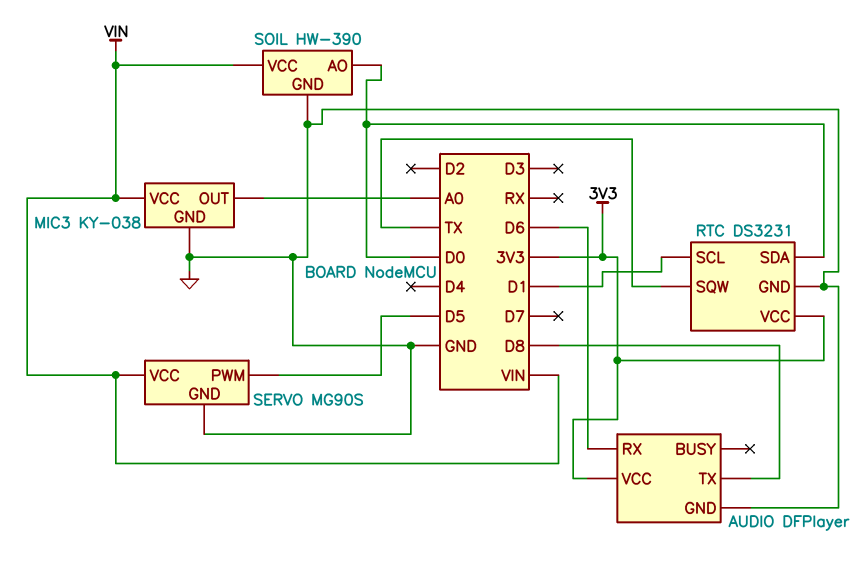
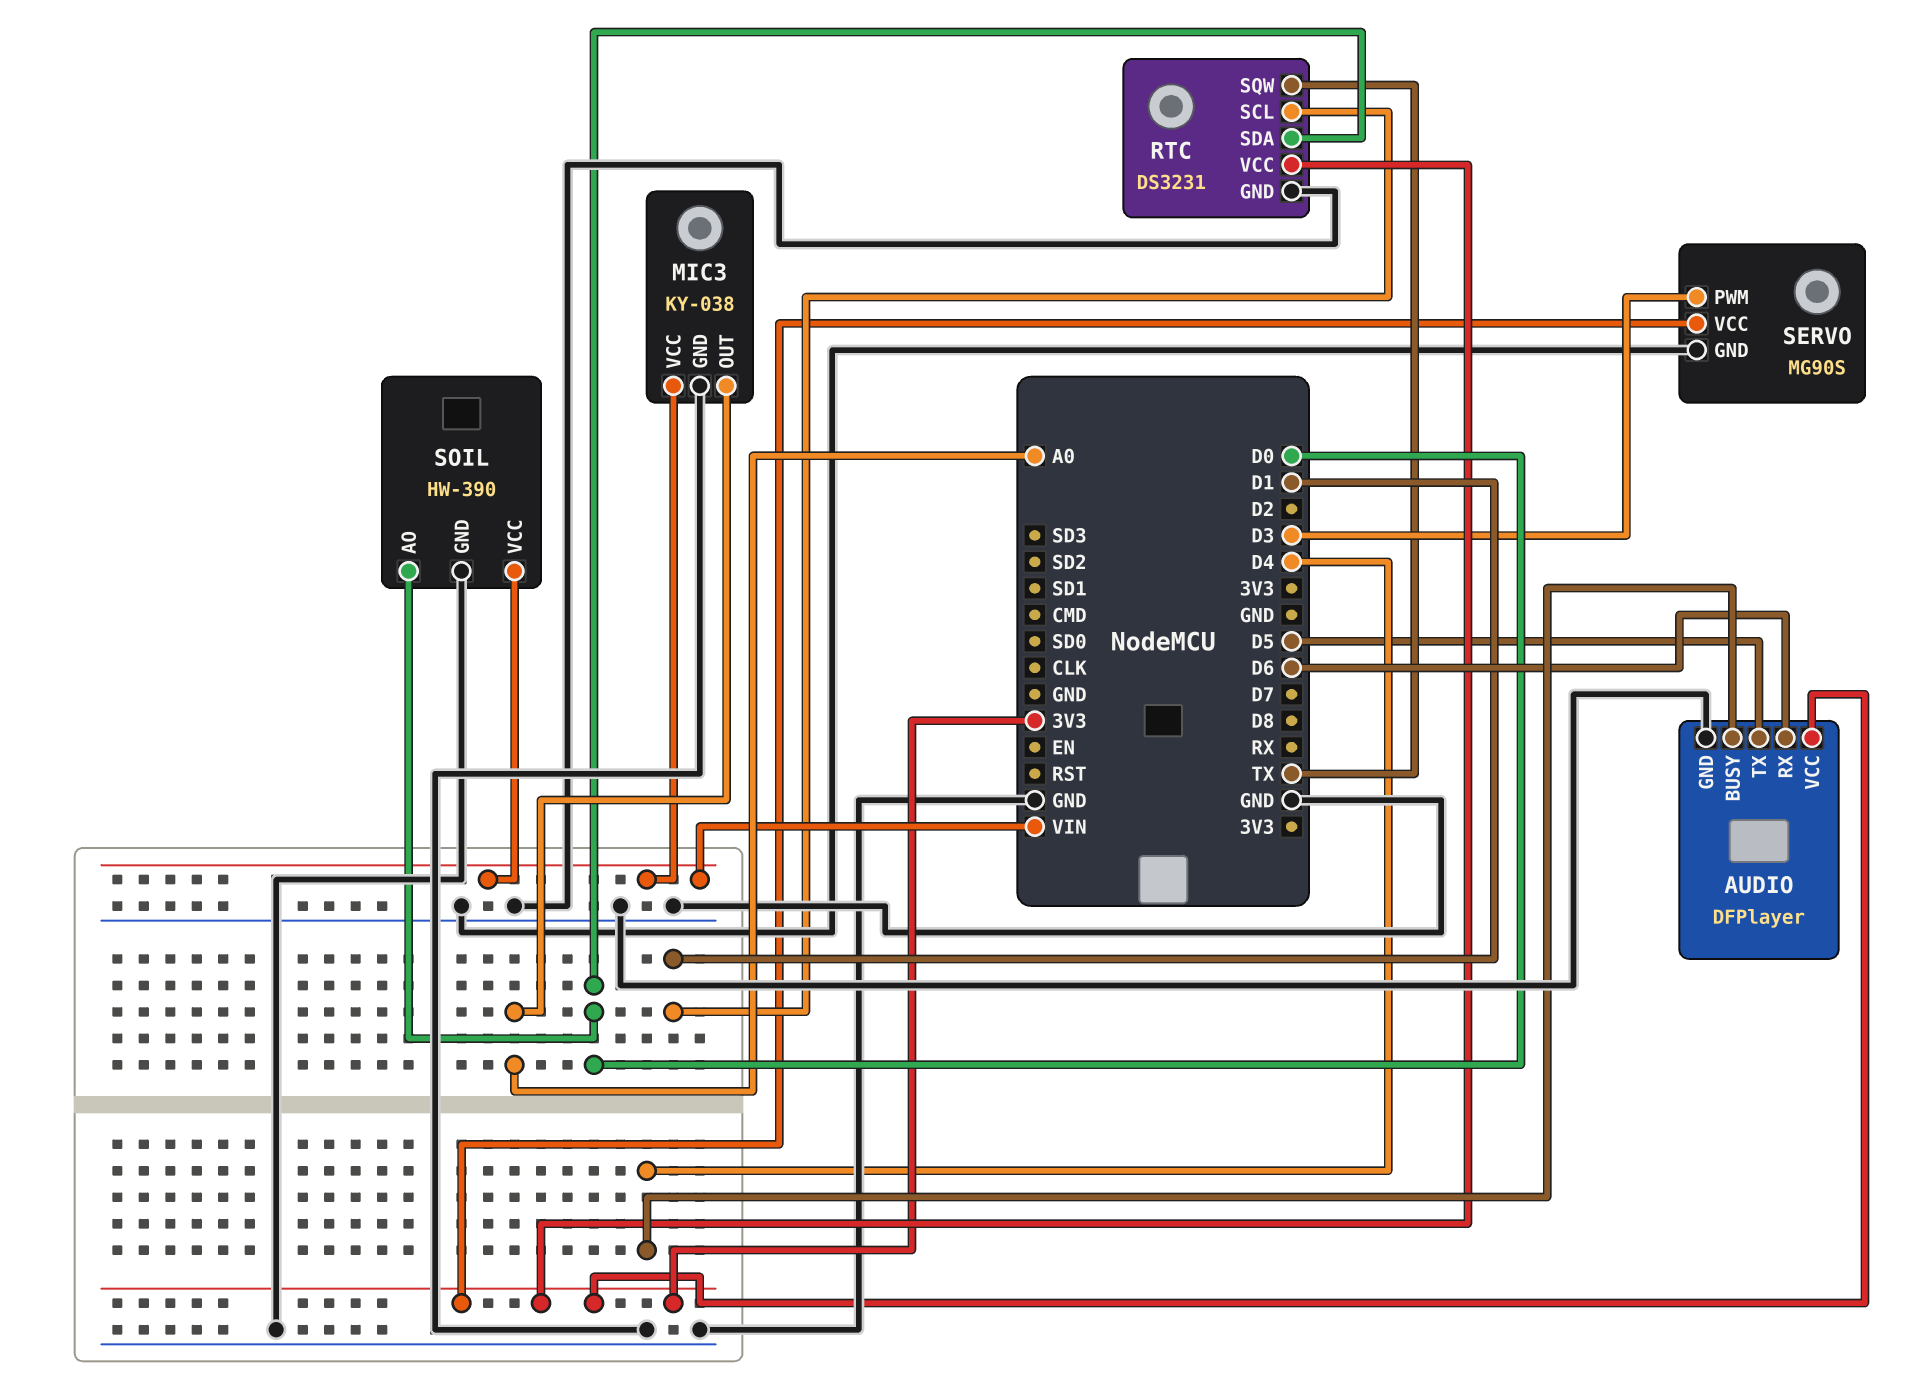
AUDIO pin BUSY: none -> D4
AUDIO pin TX: D8 -> D5
SERVO pin PWM: D5 -> D3
SERVO pin VCC: VIN -> 3V3

